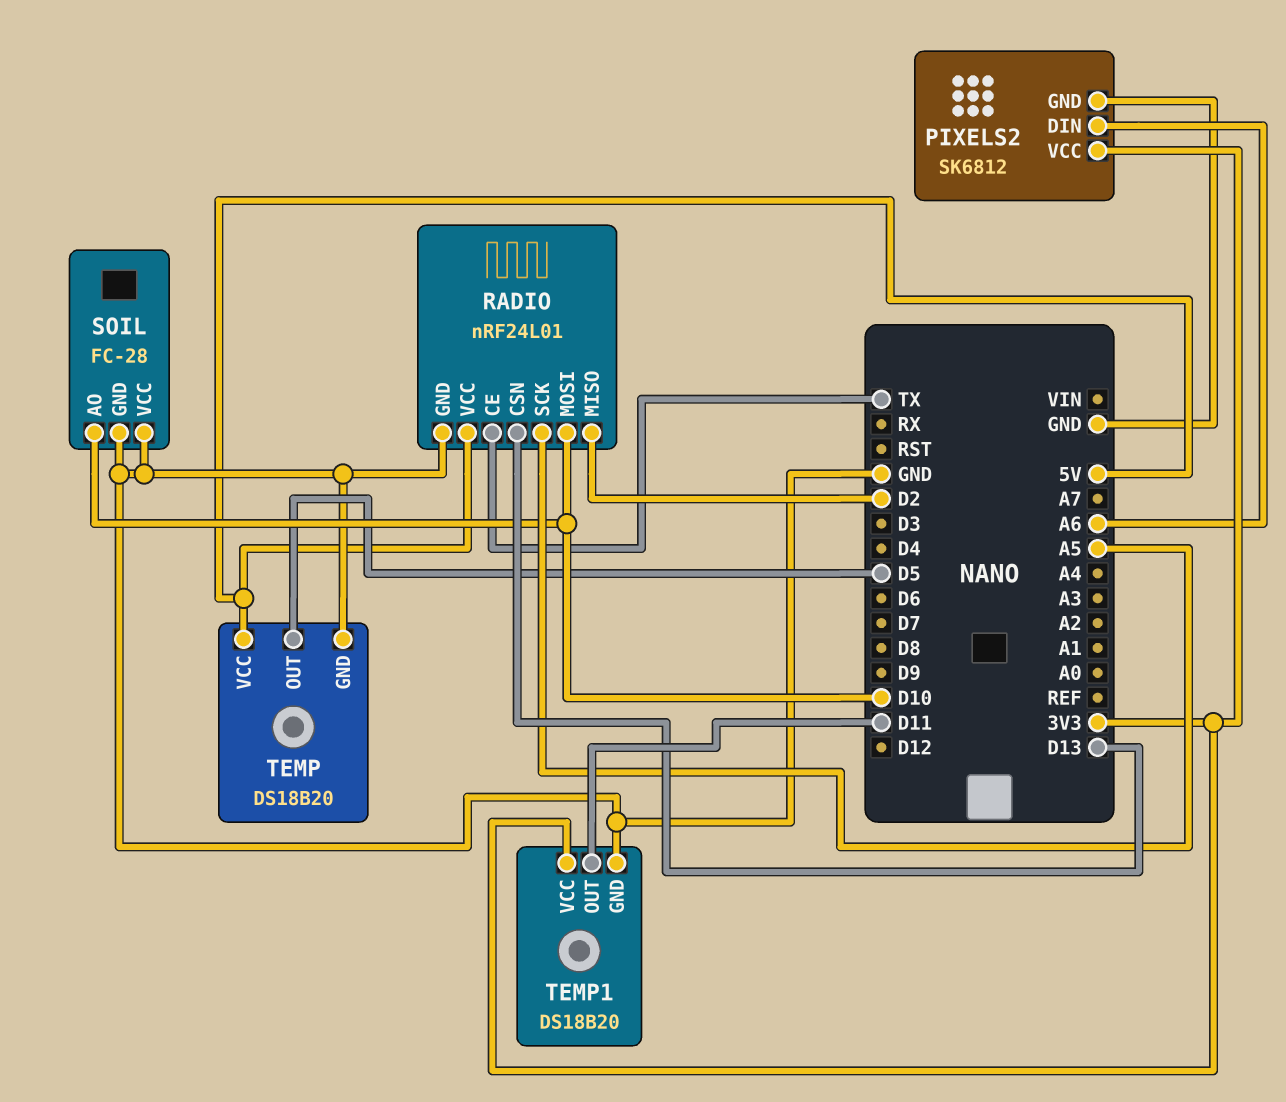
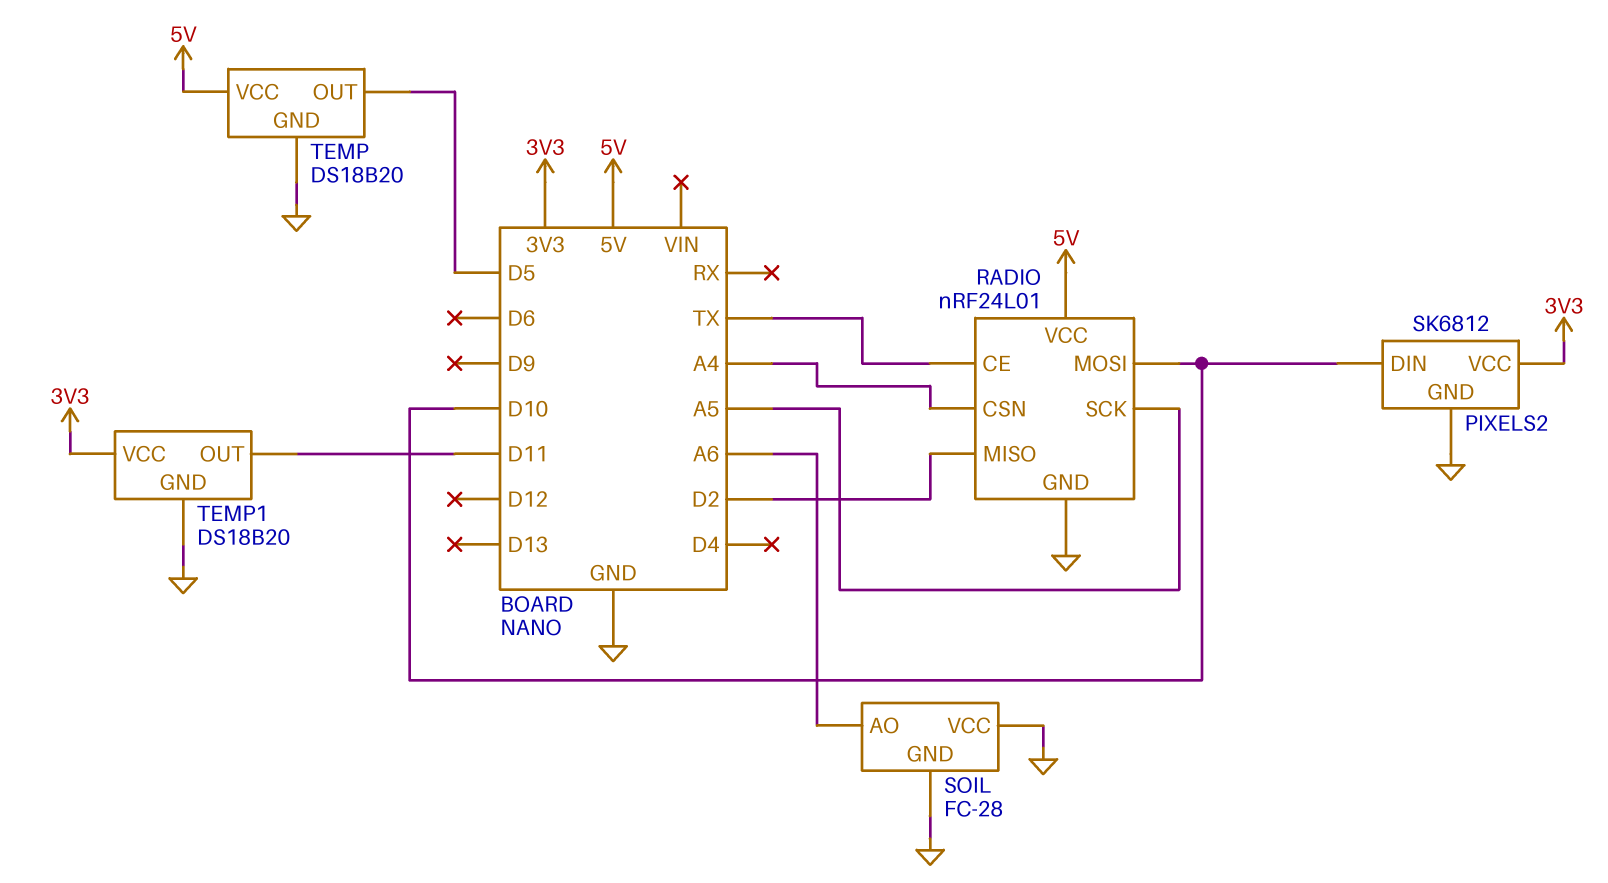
PIXELS2 pin DIN: A6 -> D10
RADIO pin CSN: D13 -> A4
SOIL pin AO: D10 -> A6

